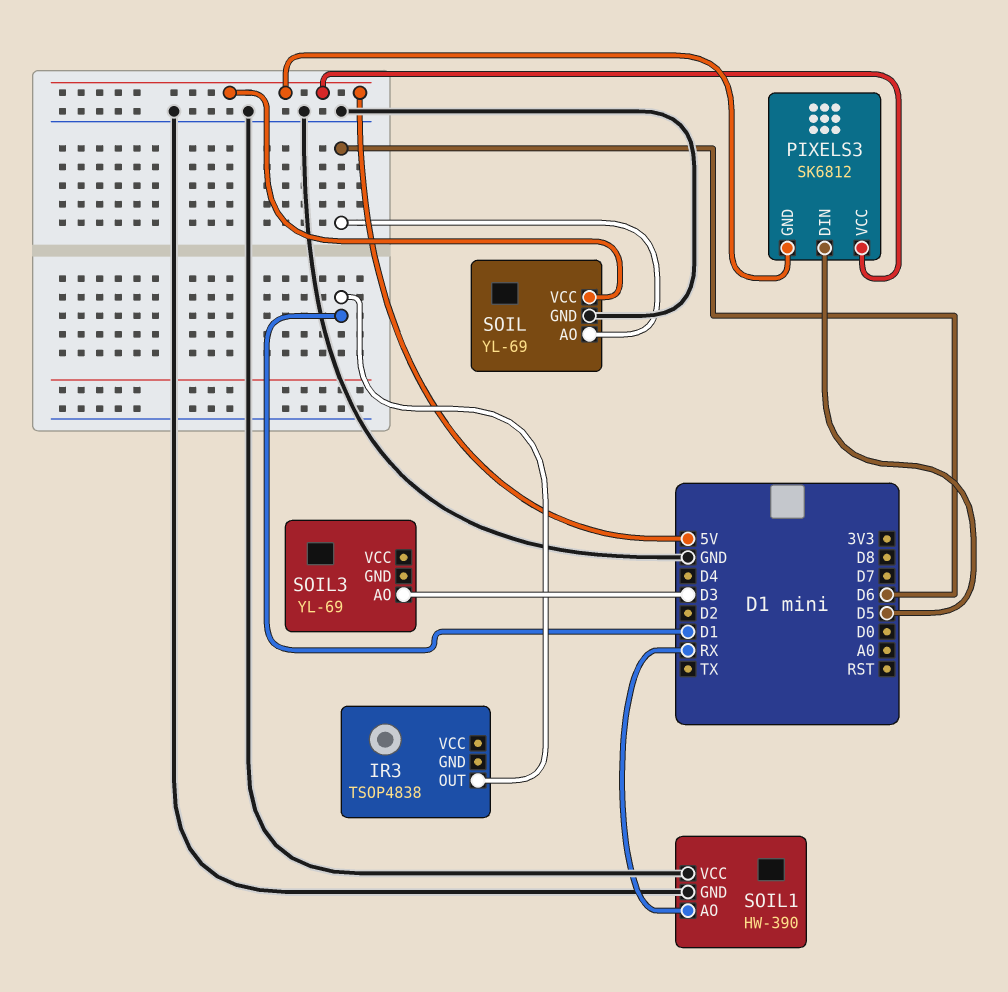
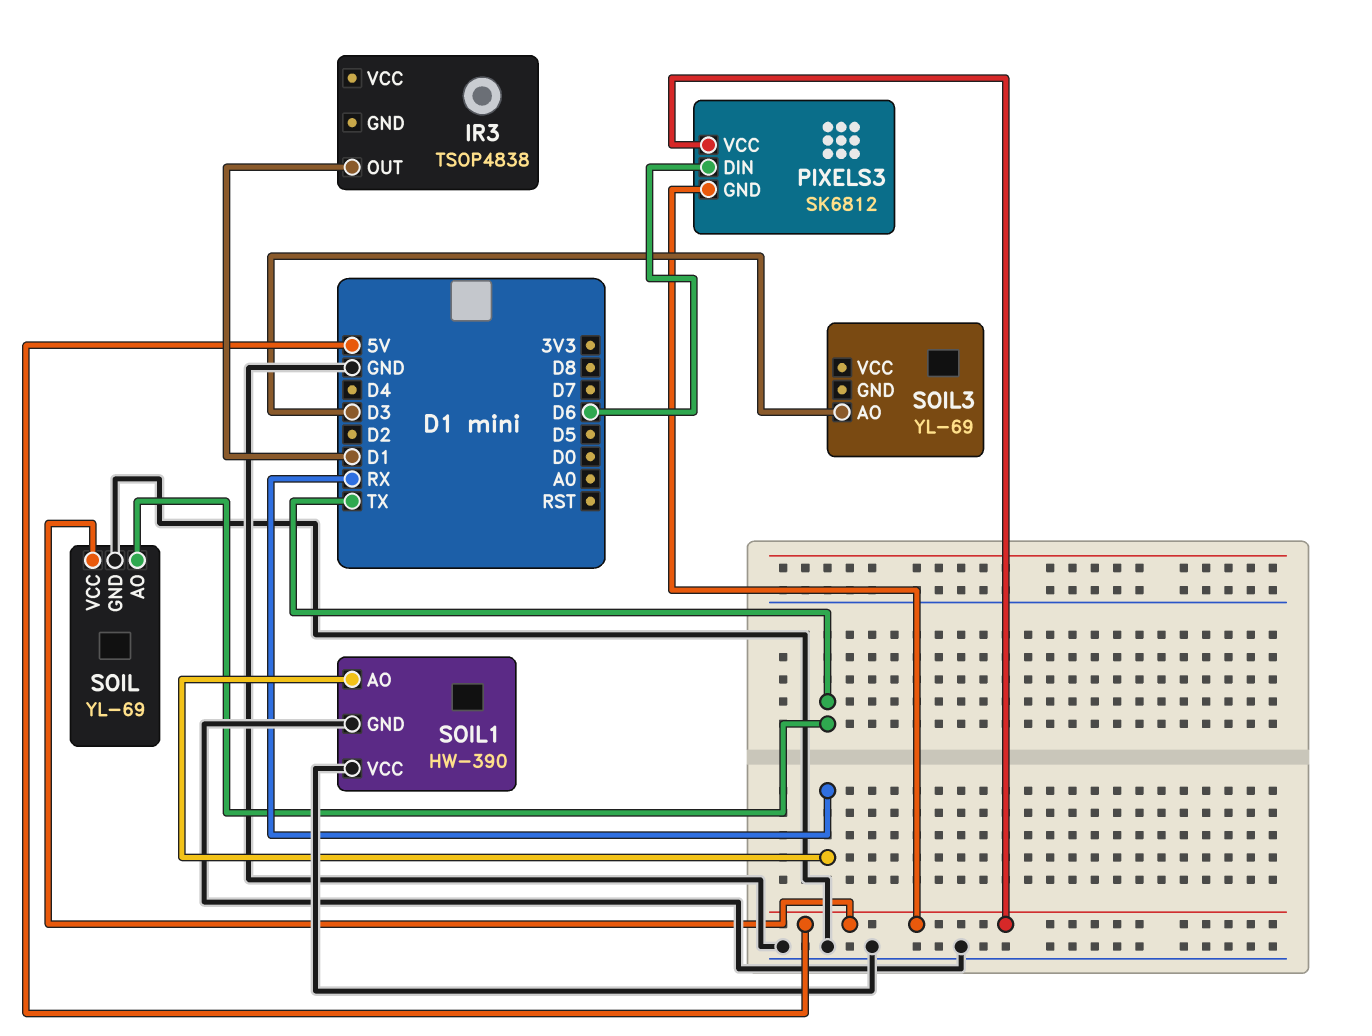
PIXELS3 pin DIN: D5 -> D6
SOIL pin AO: D6 -> TX

